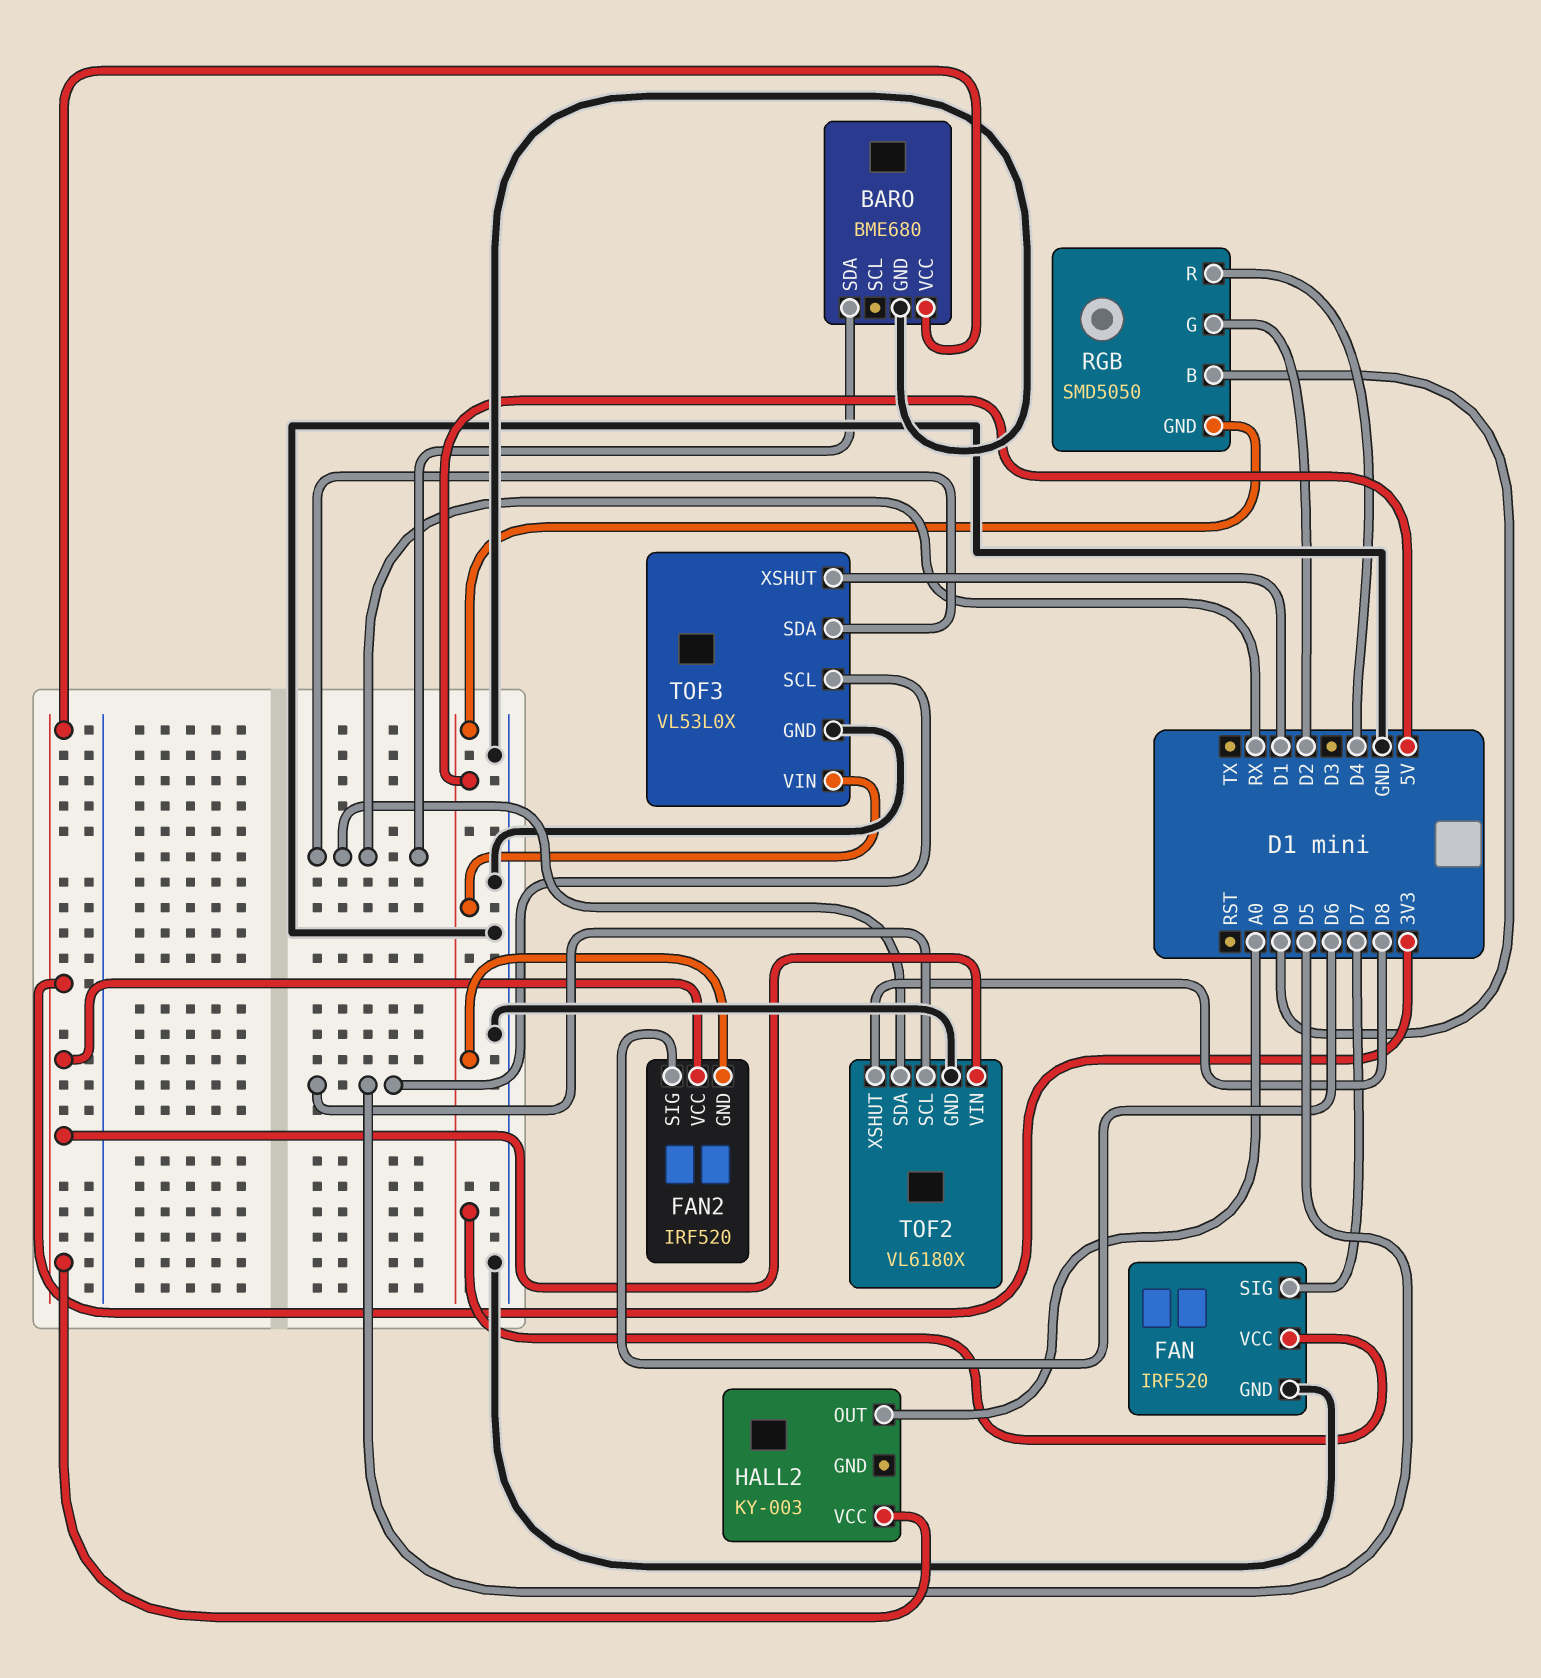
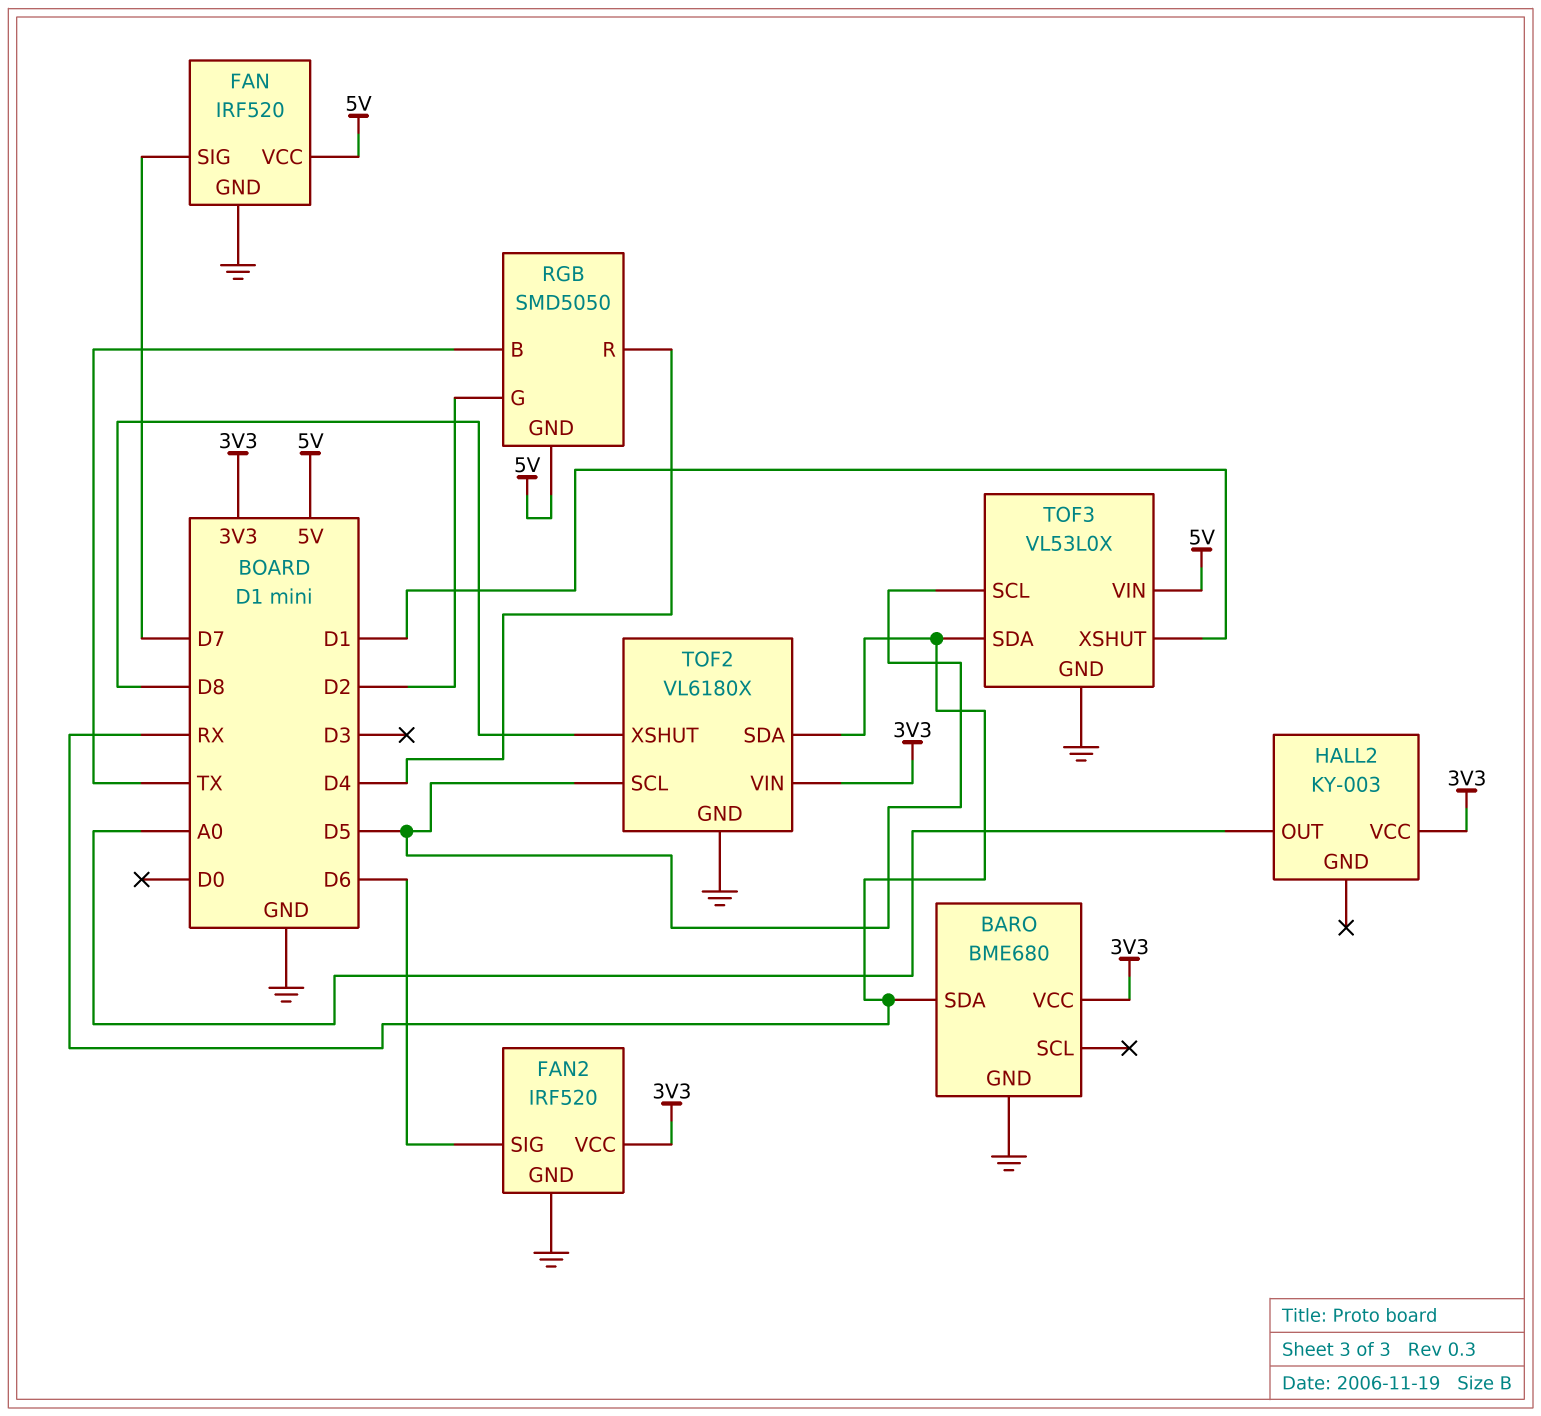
FAN2 pin GND: 5V -> GND
RGB pin B: D0 -> TX

